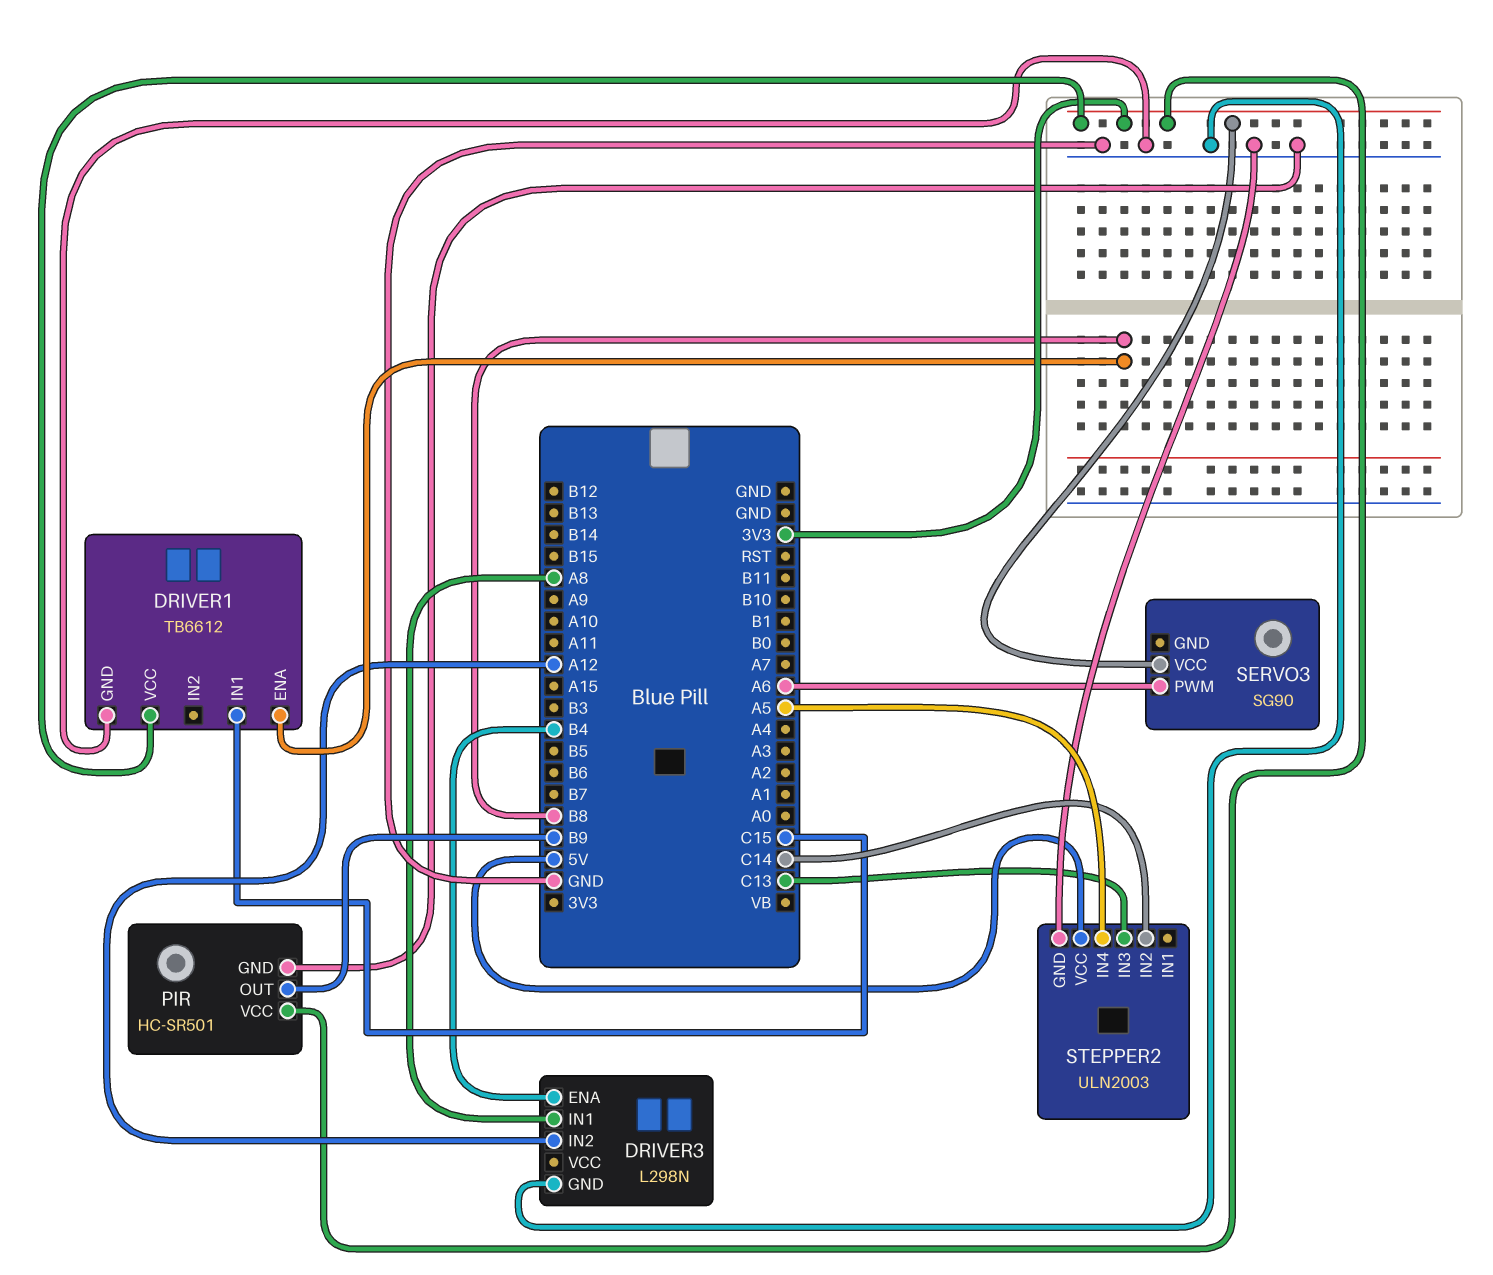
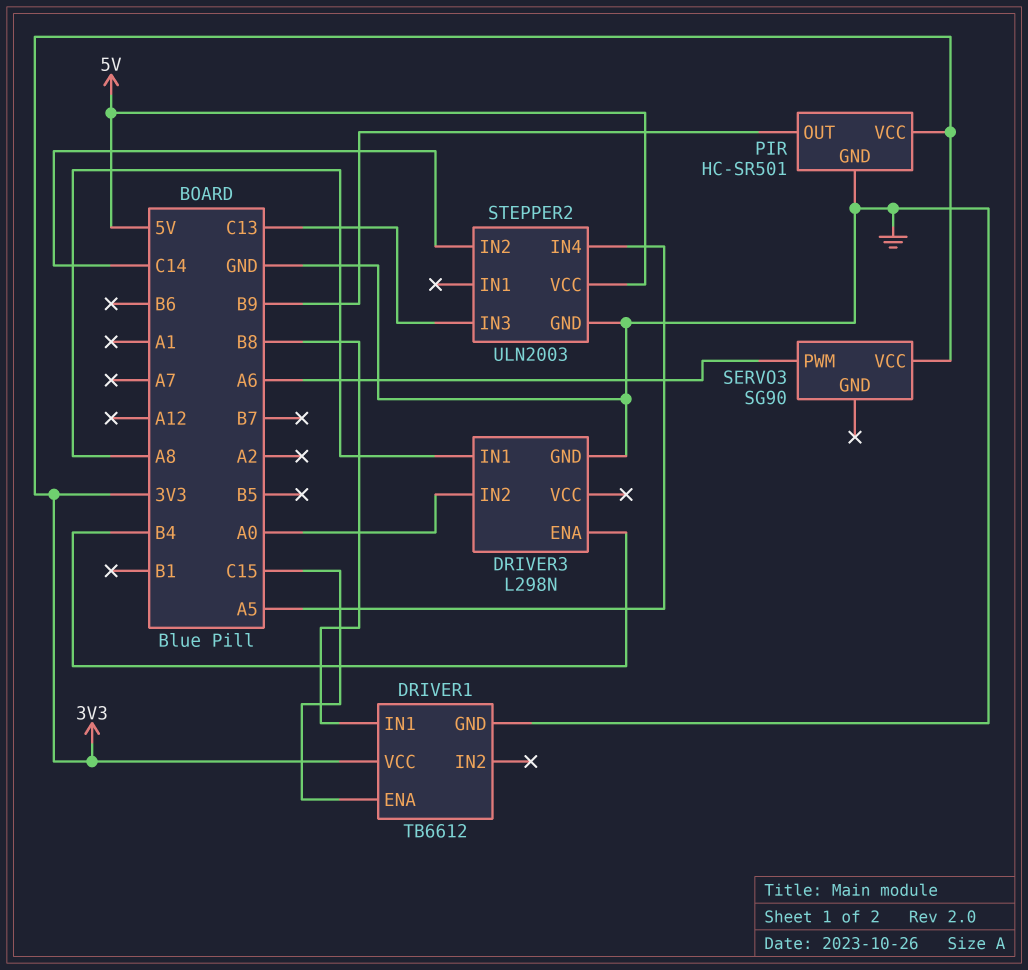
DRIVER1 pin ENA: B8 -> C15
DRIVER1 pin IN1: C15 -> B8
DRIVER3 pin IN2: A12 -> A0

